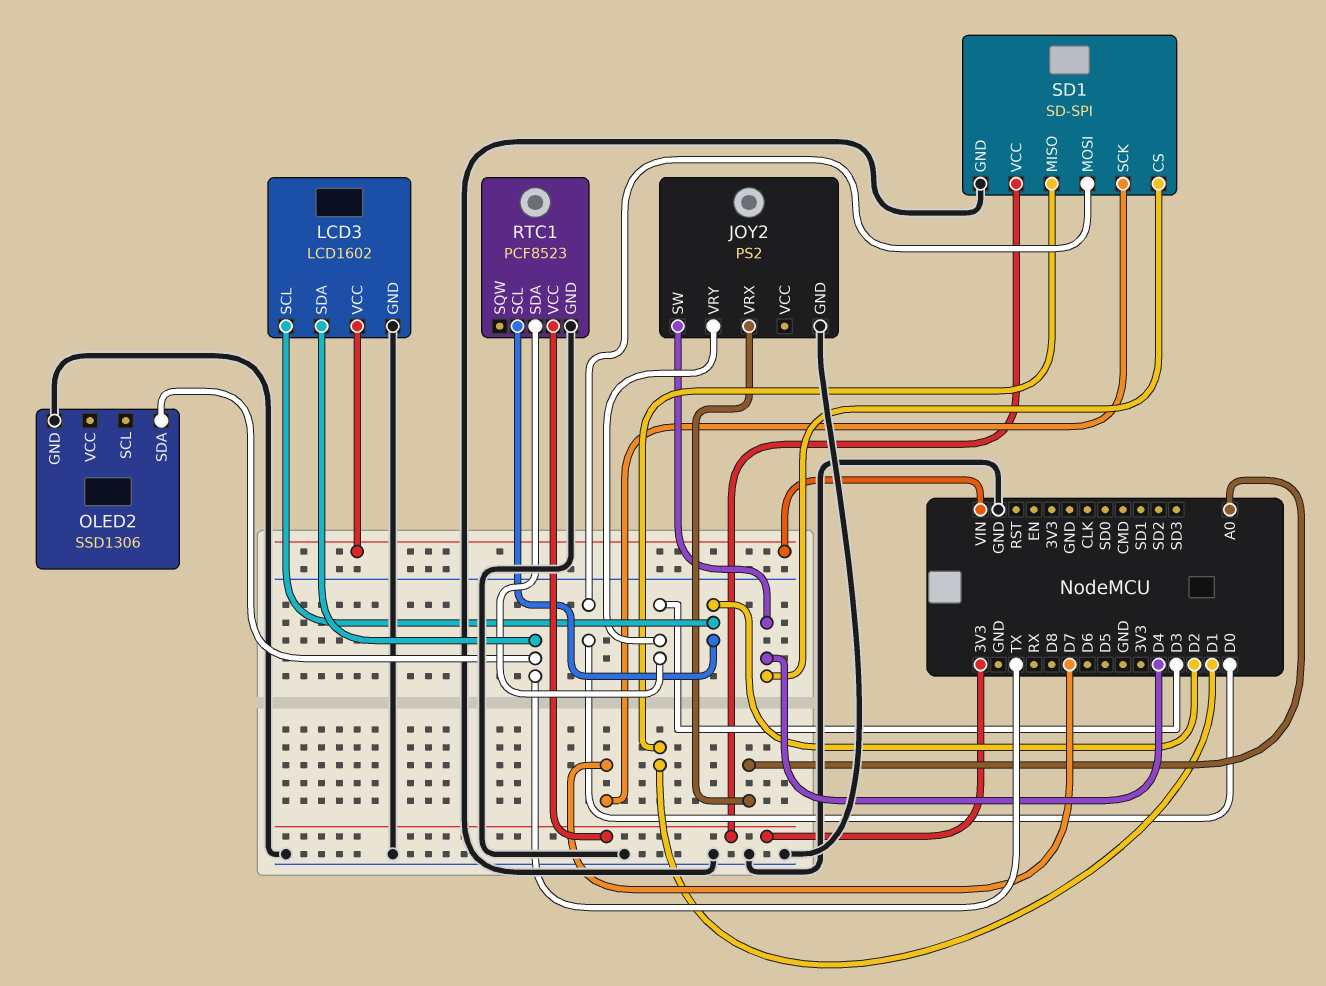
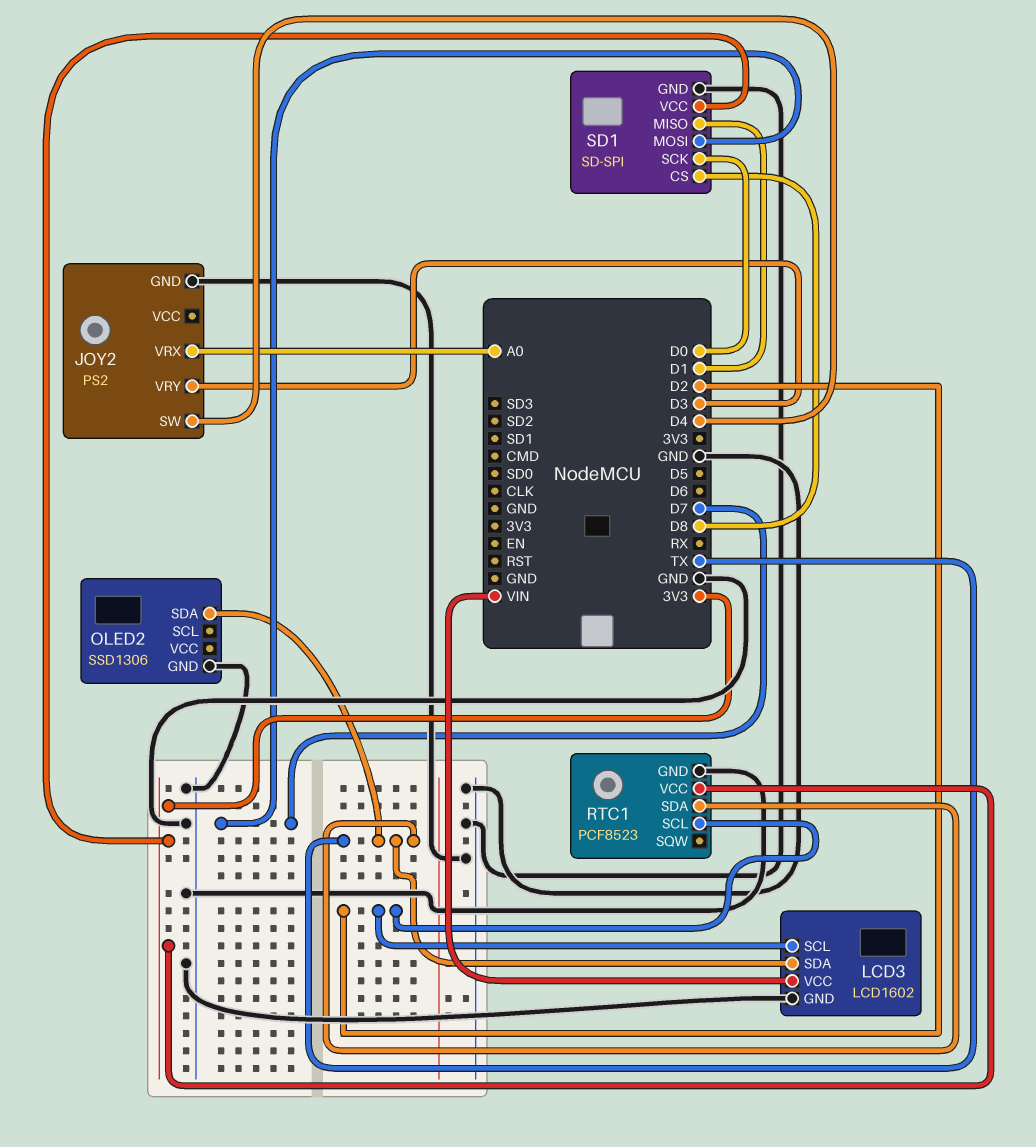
RTC1 pin SDA: D3 -> TX
SD1 pin CS: D4 -> D8
SD1 pin MOSI: D0 -> D7
SD1 pin SCK: D7 -> D0

